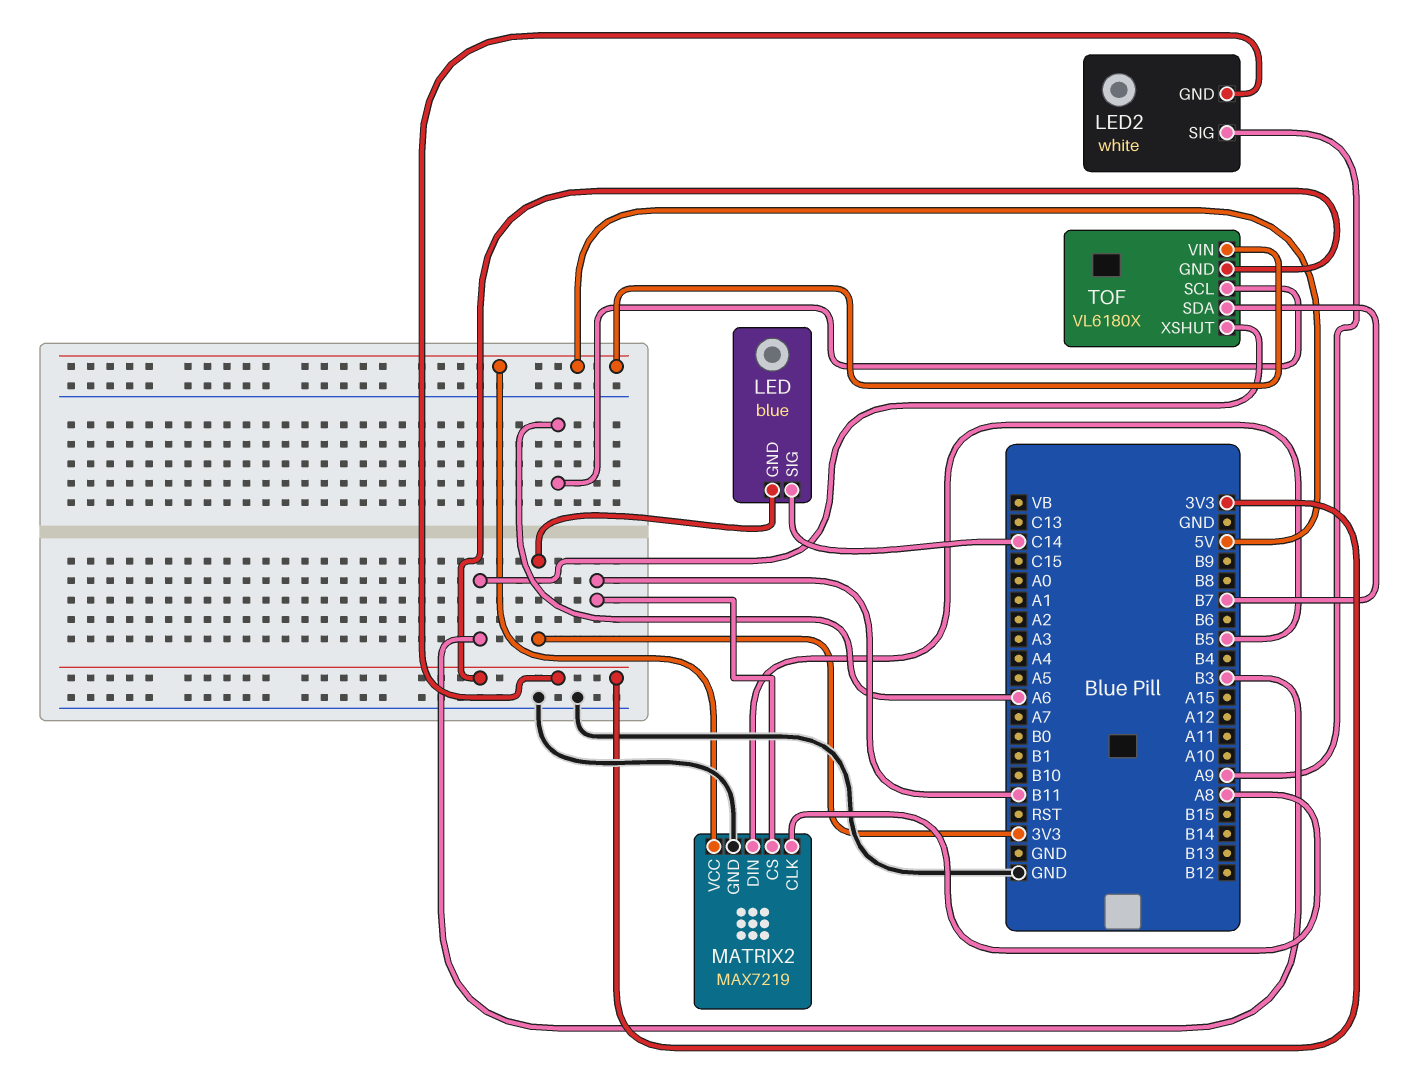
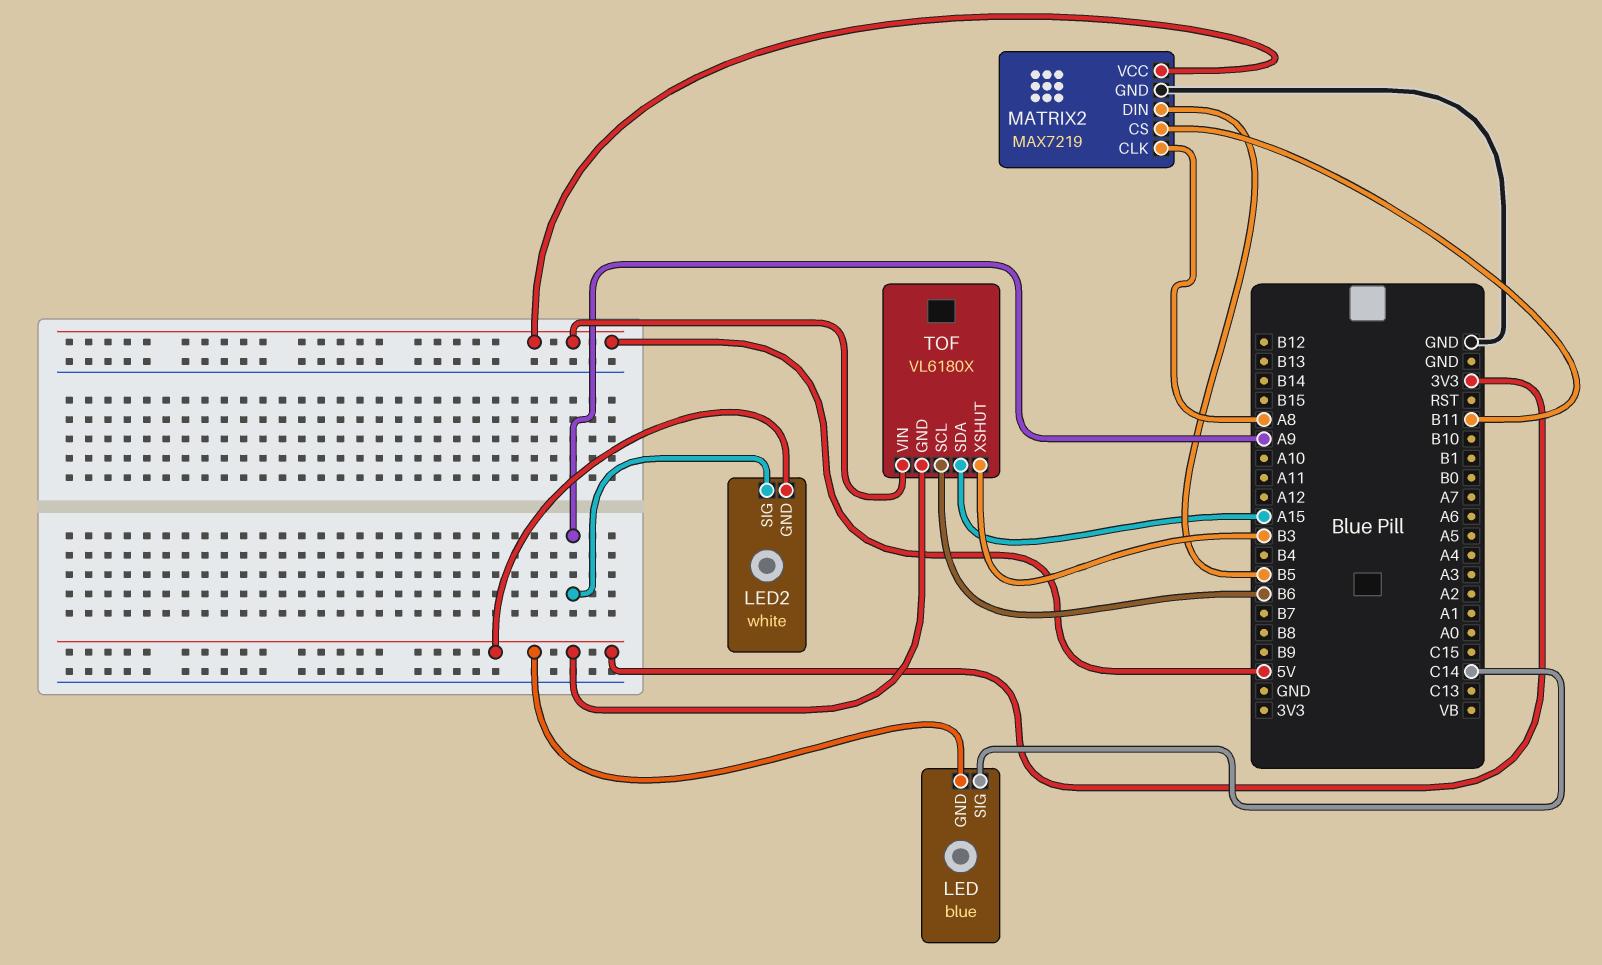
TOF pin SCL: A6 -> B6
TOF pin SDA: B7 -> A15

